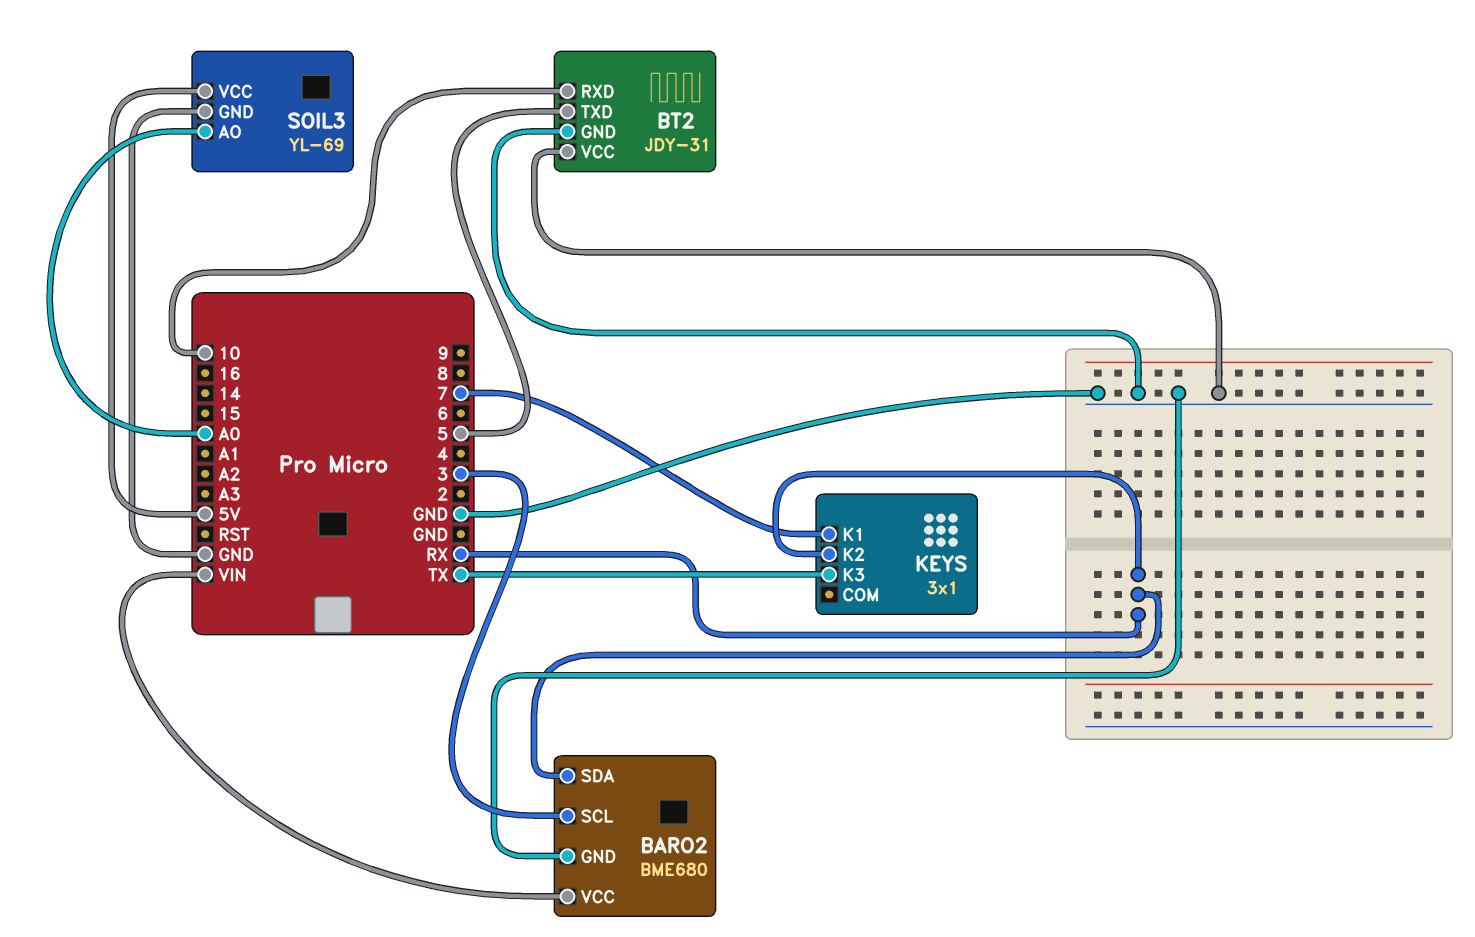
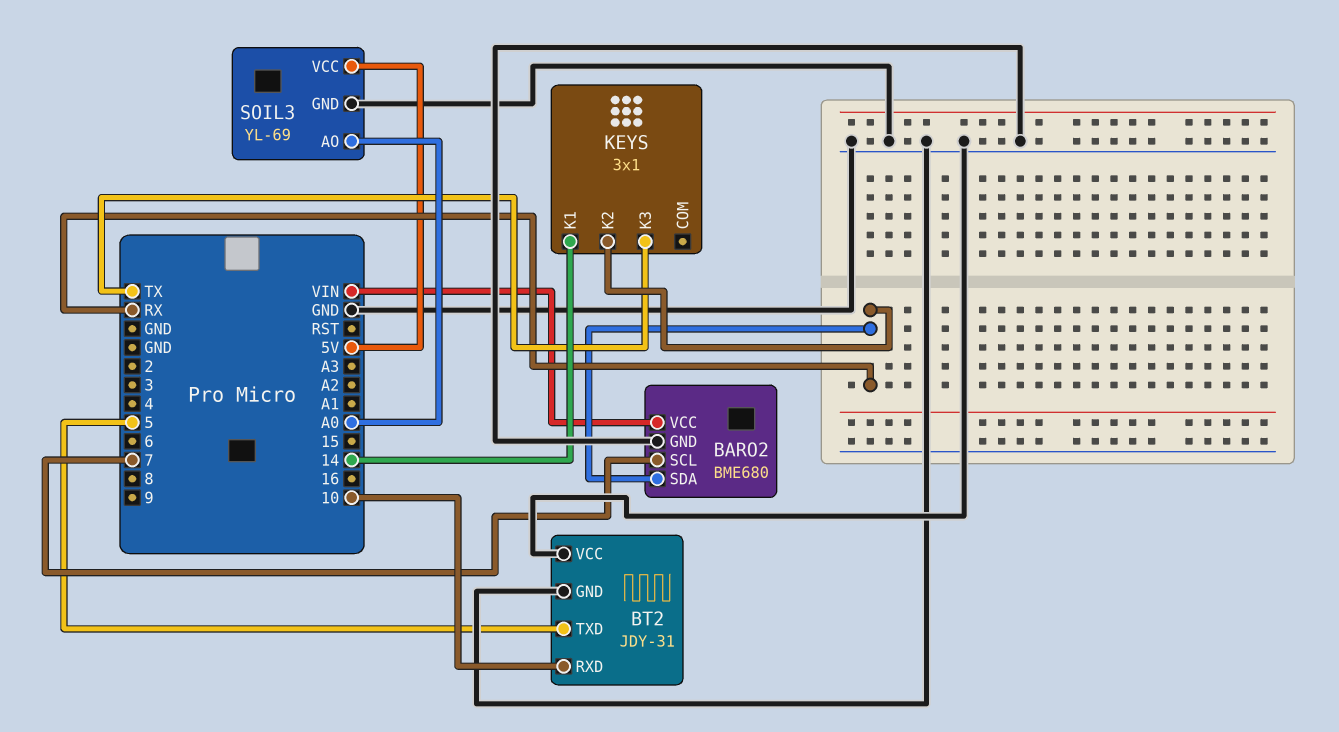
BARO2 pin SCL: 3 -> 7
KEYS pin K1: 7 -> 14

